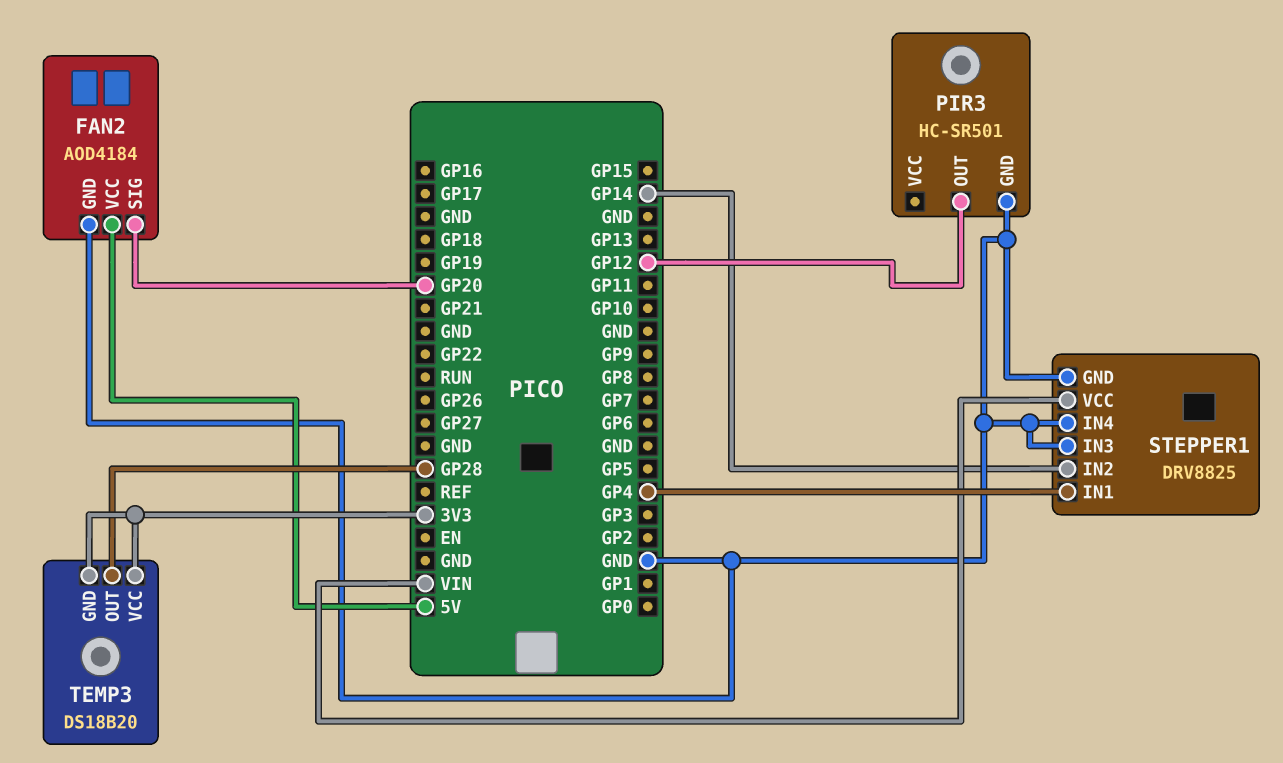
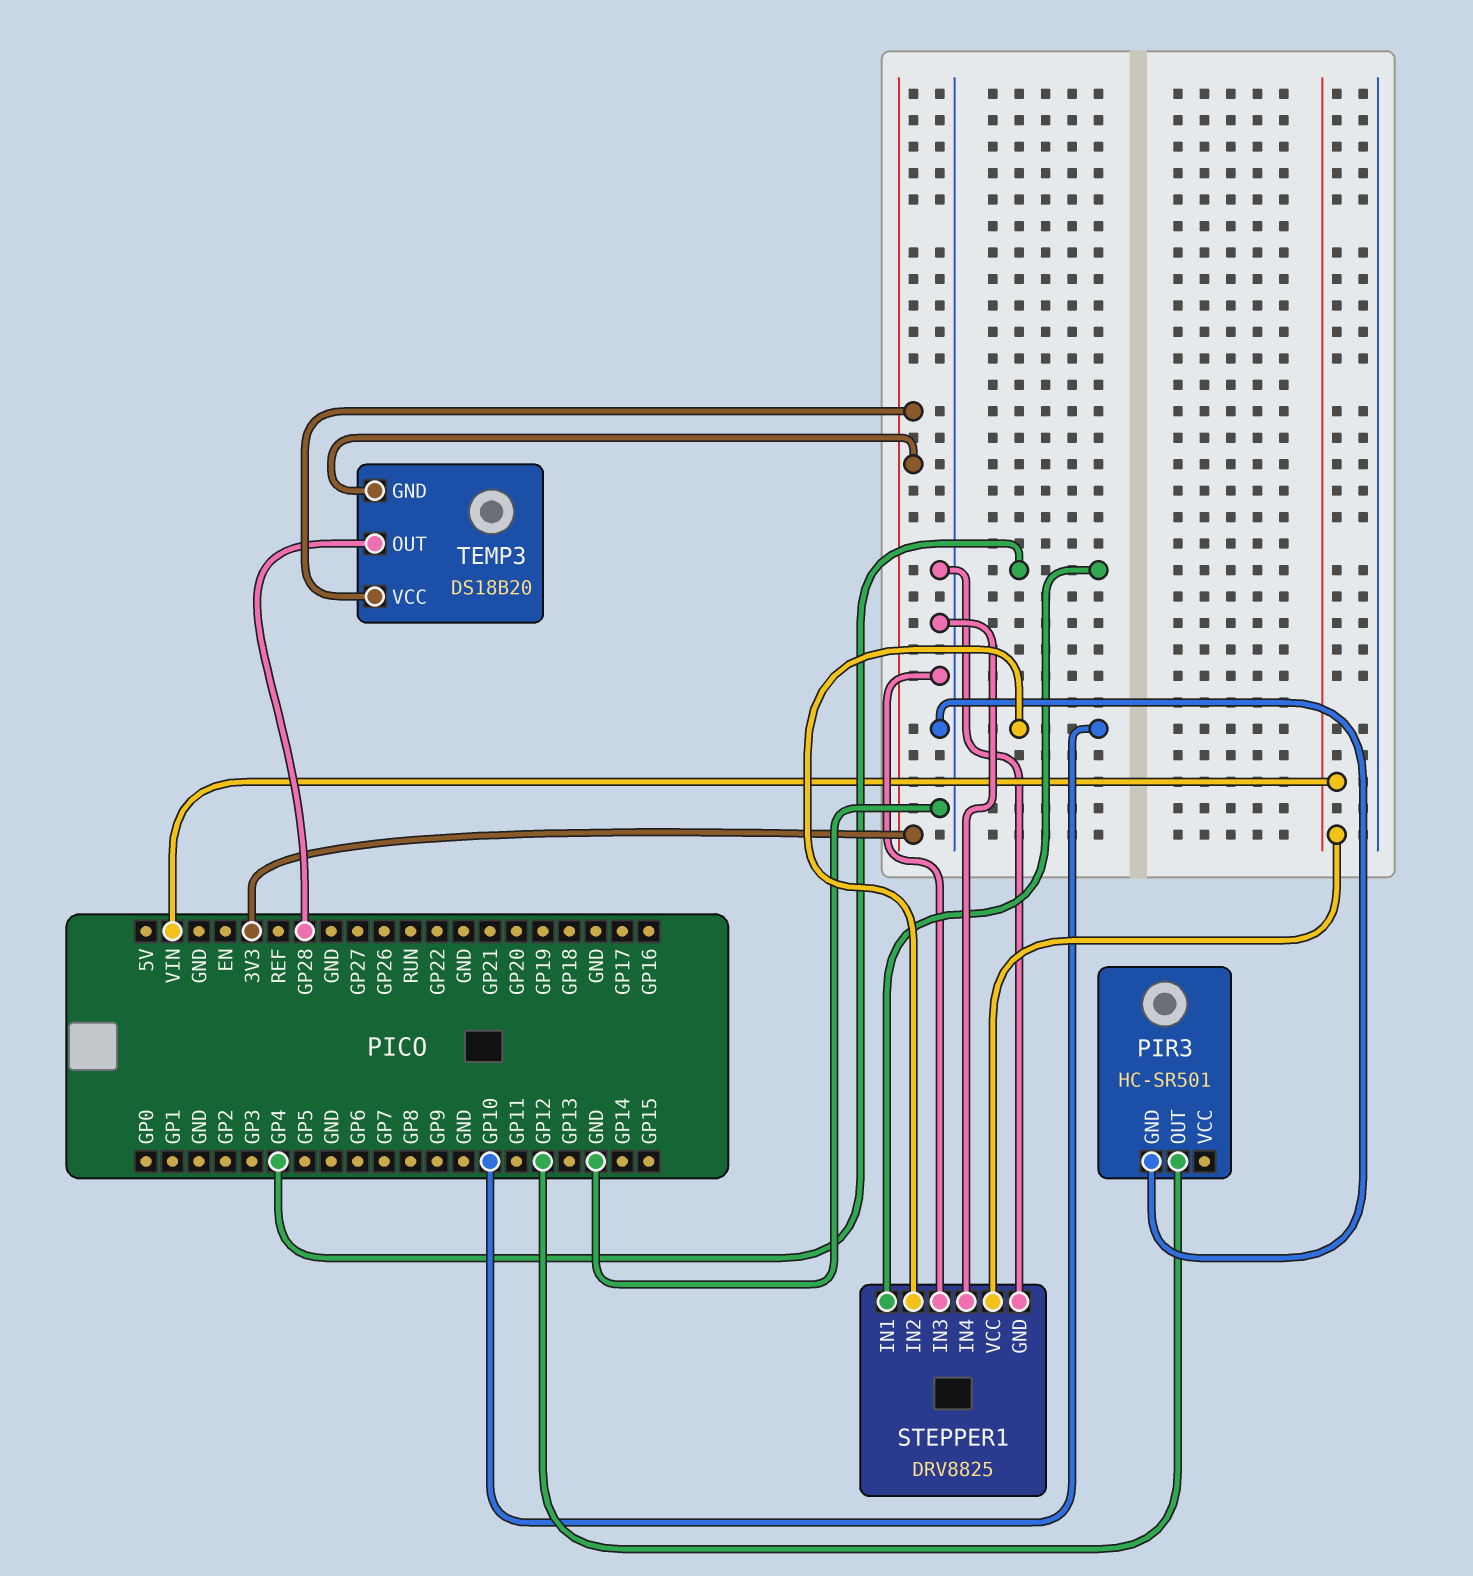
FAN2: AOD4184 -> none
FAN2 pin GND: GND -> none
FAN2 pin SIG: GP20 -> none
FAN2 pin VCC: 5V -> none
STEPPER1 pin IN2: GP14 -> GP10

